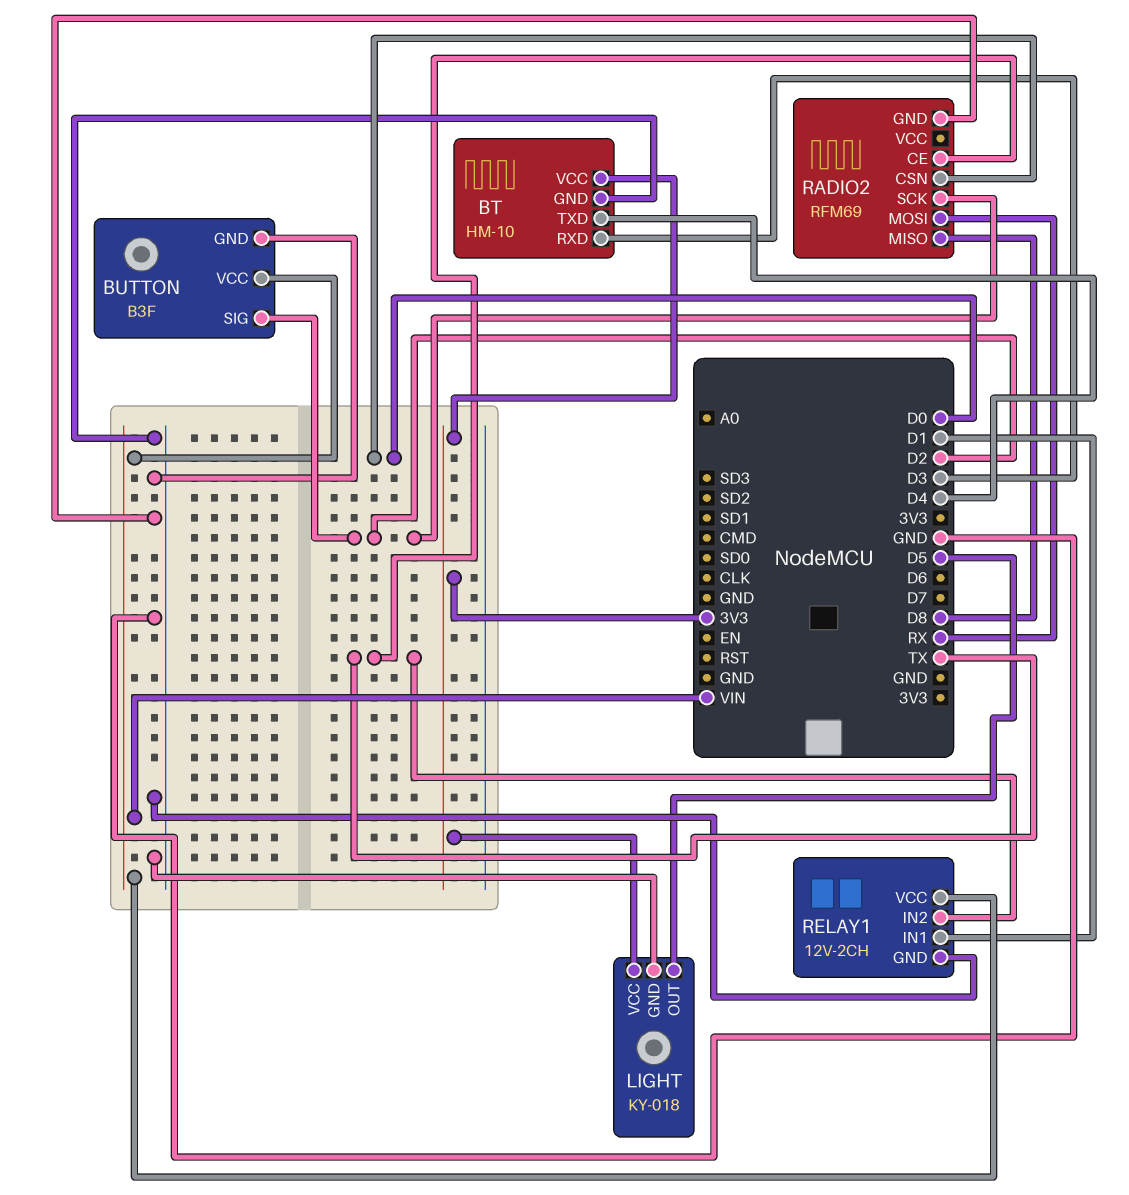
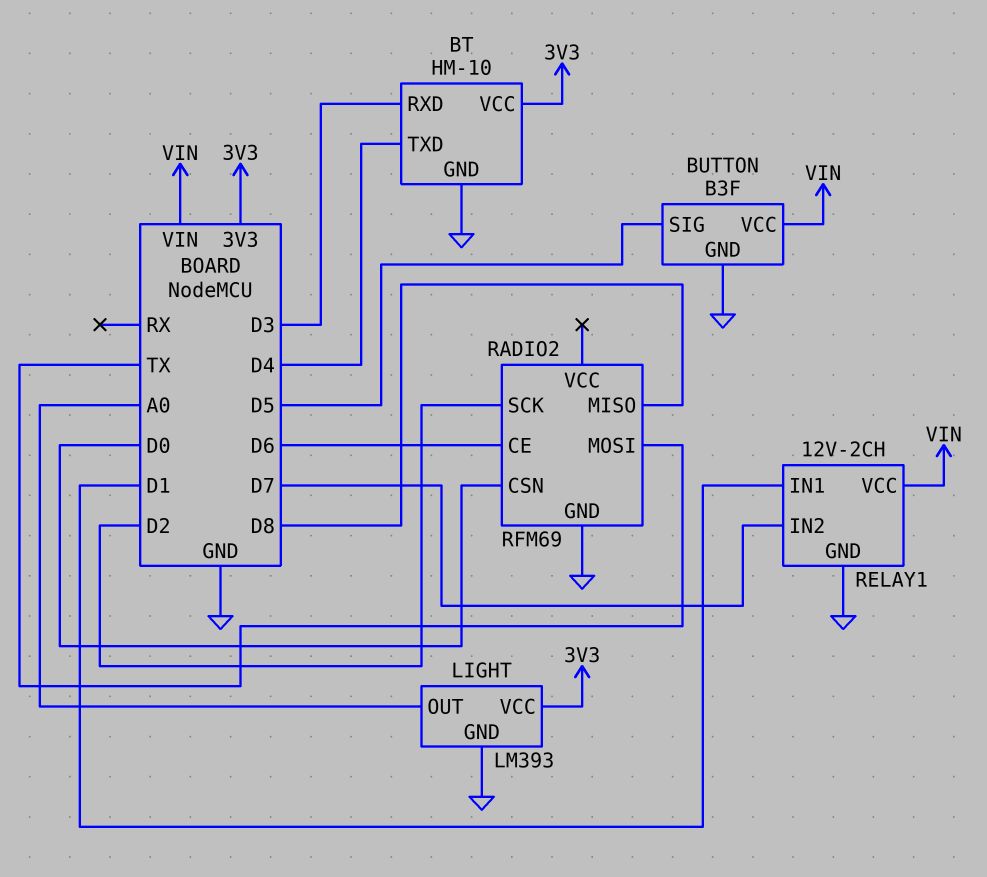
BUTTON pin SIG: D2 -> D5
LIGHT: KY-018 -> LM393
LIGHT pin OUT: D5 -> A0
RADIO2 pin CE: TX -> D6
RADIO2 pin MOSI: RX -> TX
RELAY1 pin IN2: TX -> D7

